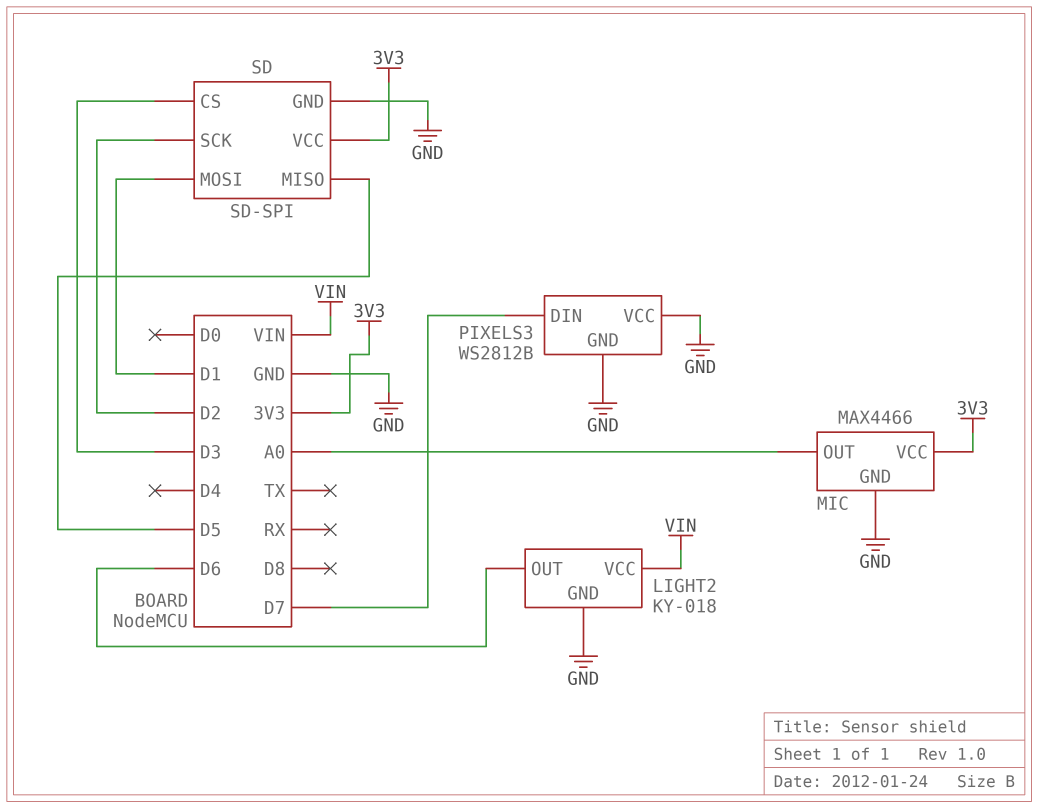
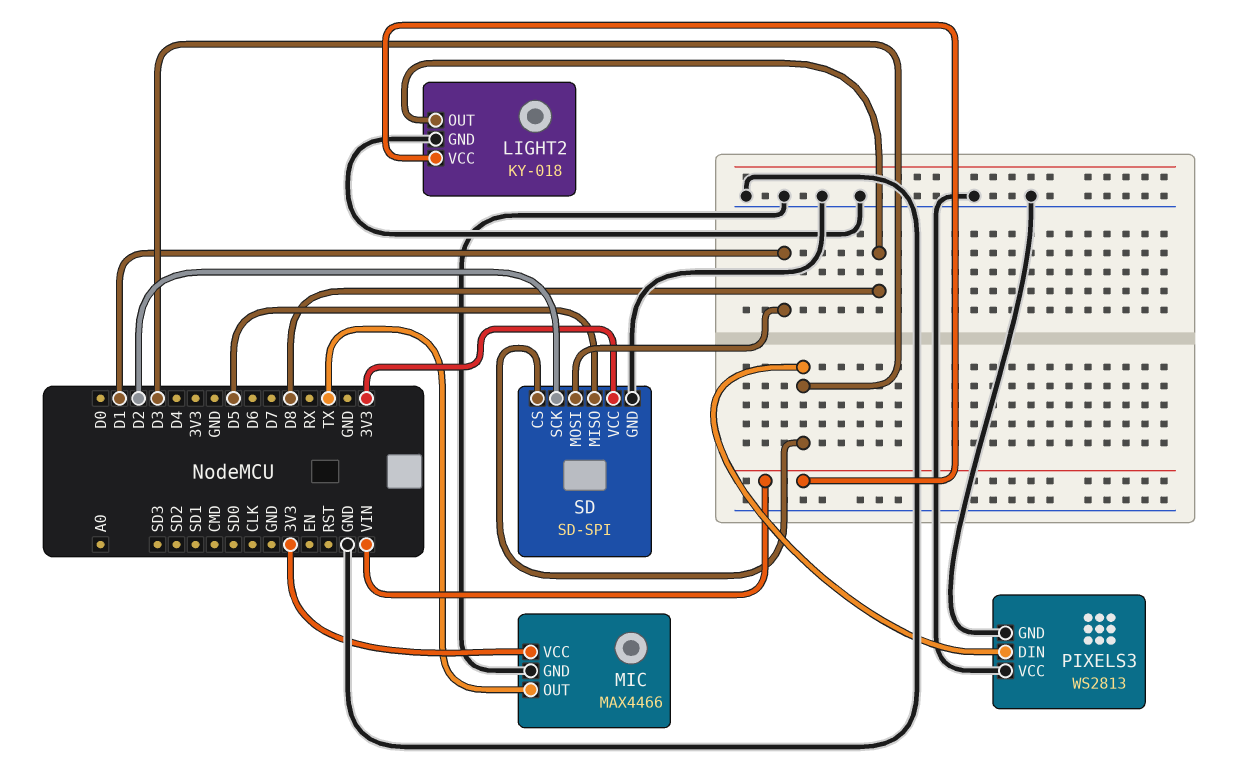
LIGHT2 pin OUT: D6 -> D8
MIC pin OUT: A0 -> TX
PIXELS3: WS2812B -> WS2813
PIXELS3 pin DIN: D7 -> D3

